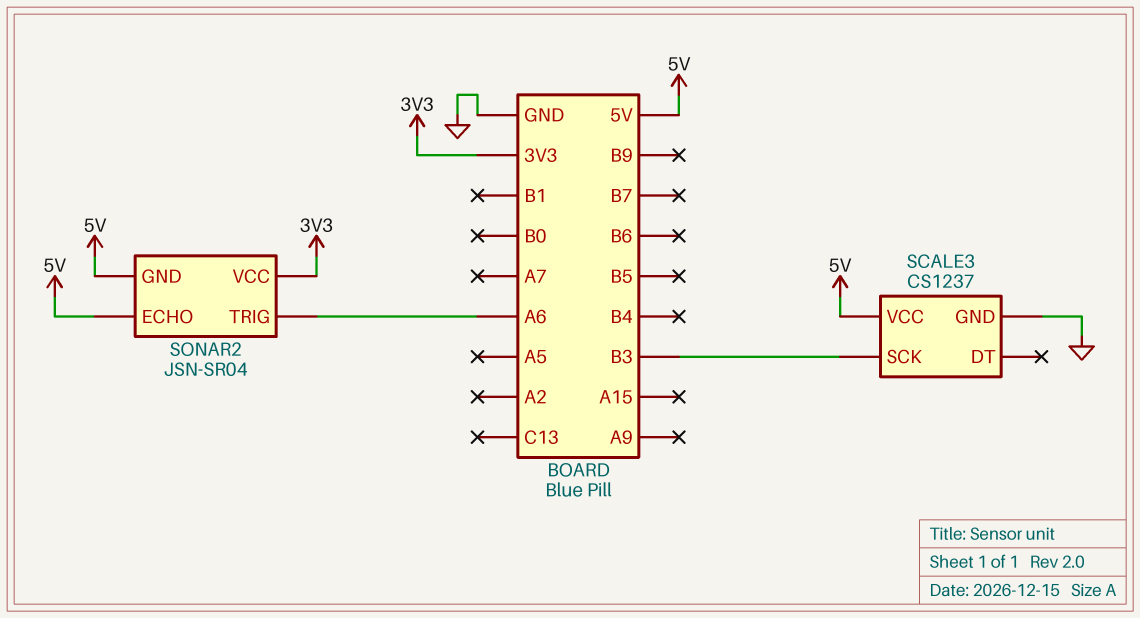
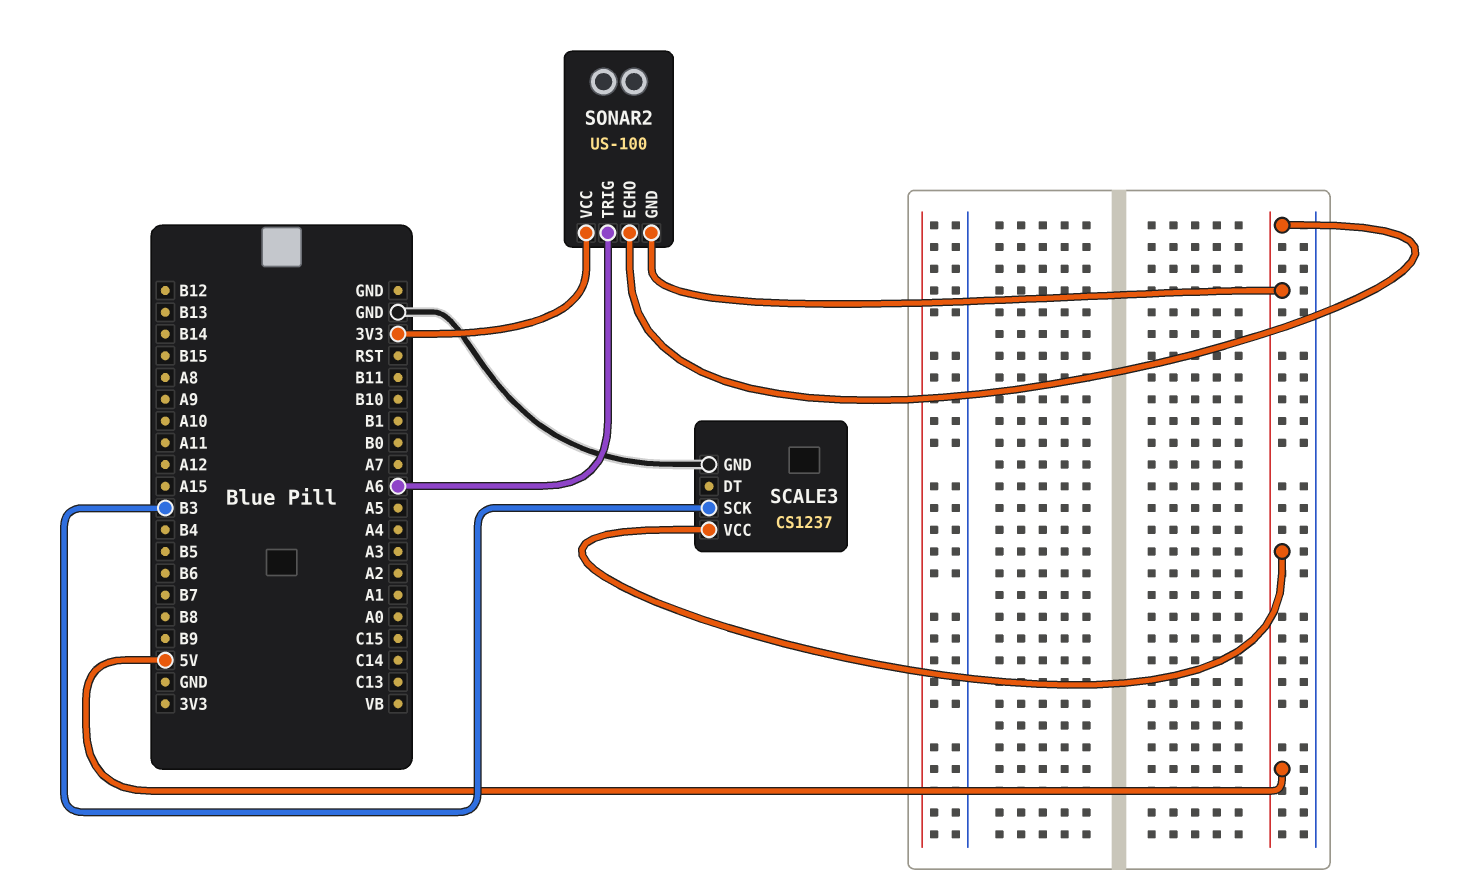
SONAR2: JSN-SR04 -> US-100

